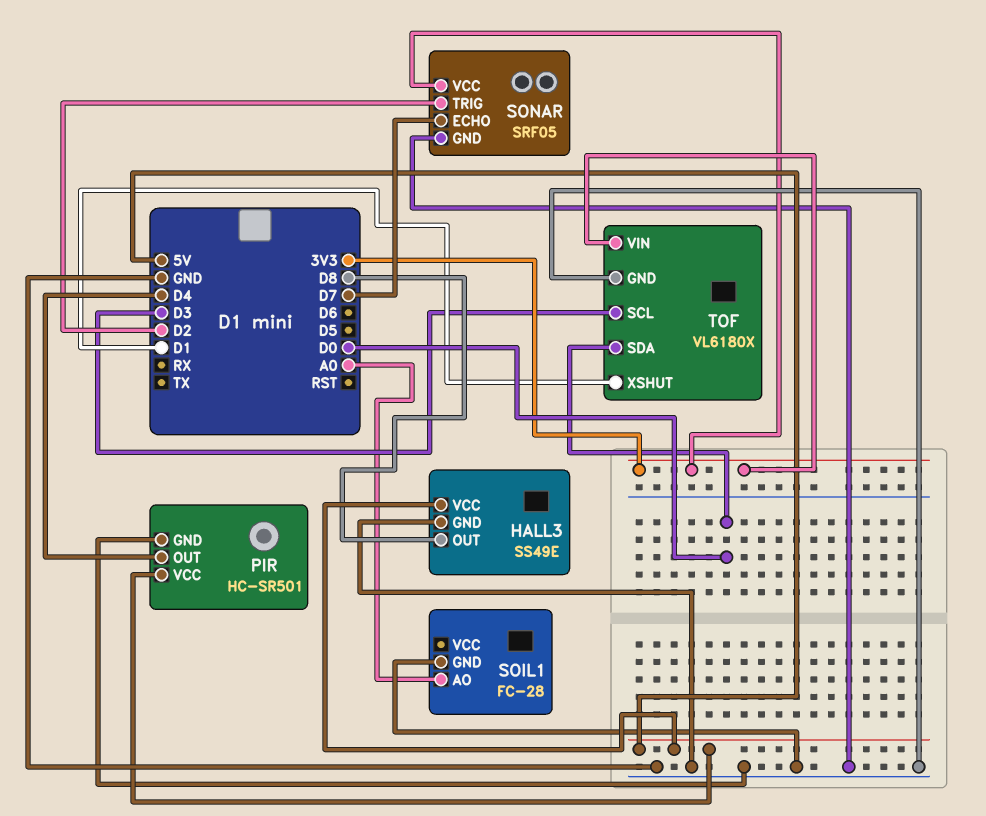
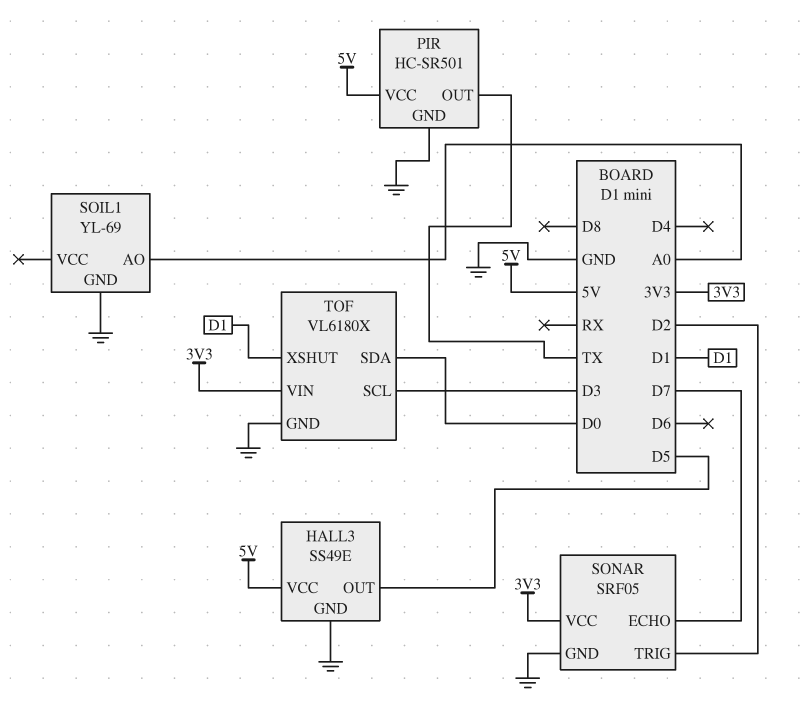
HALL3 pin OUT: D8 -> D5
PIR pin OUT: D4 -> TX
SOIL1: FC-28 -> YL-69

